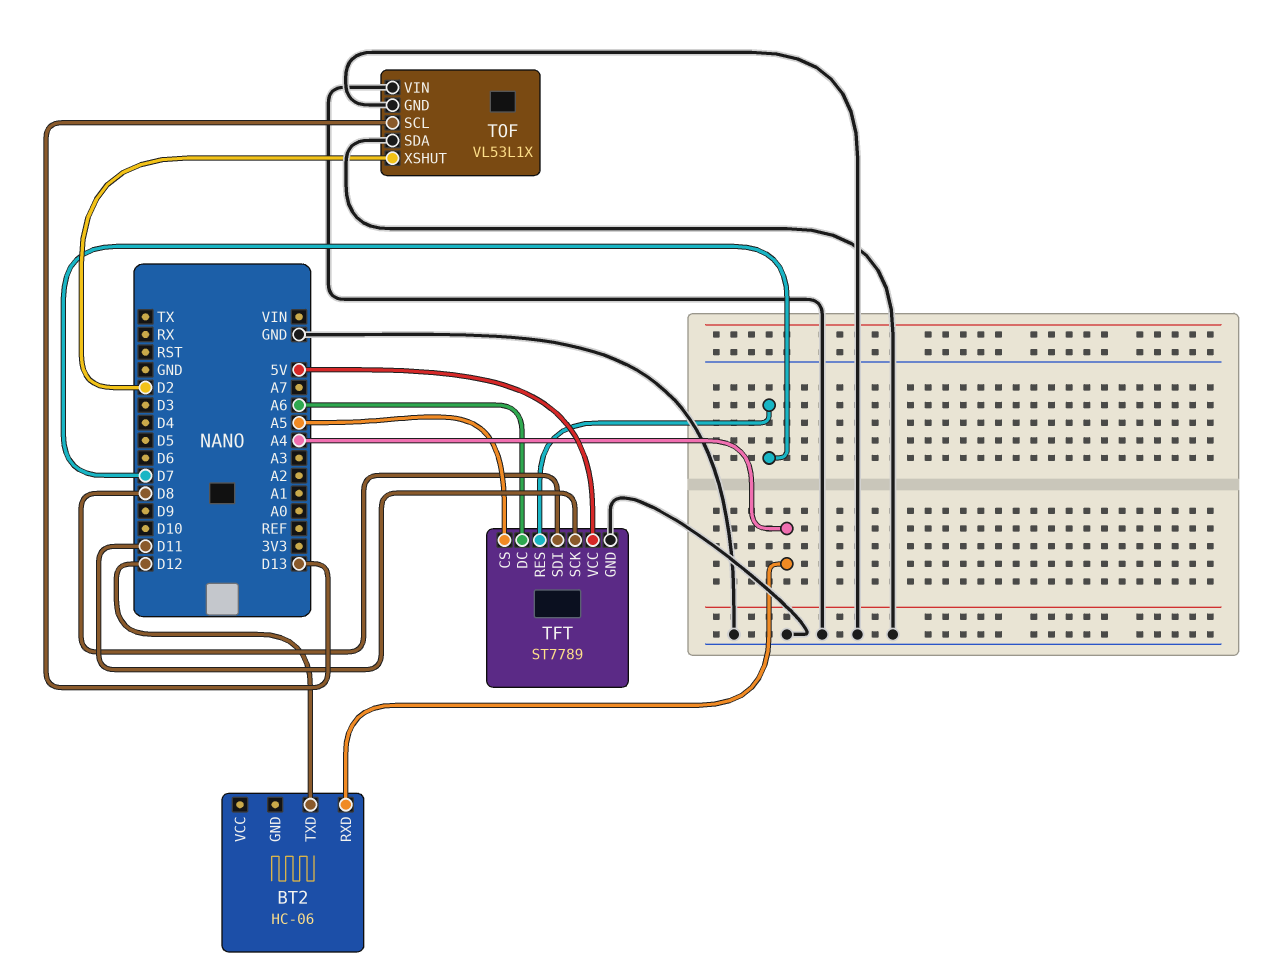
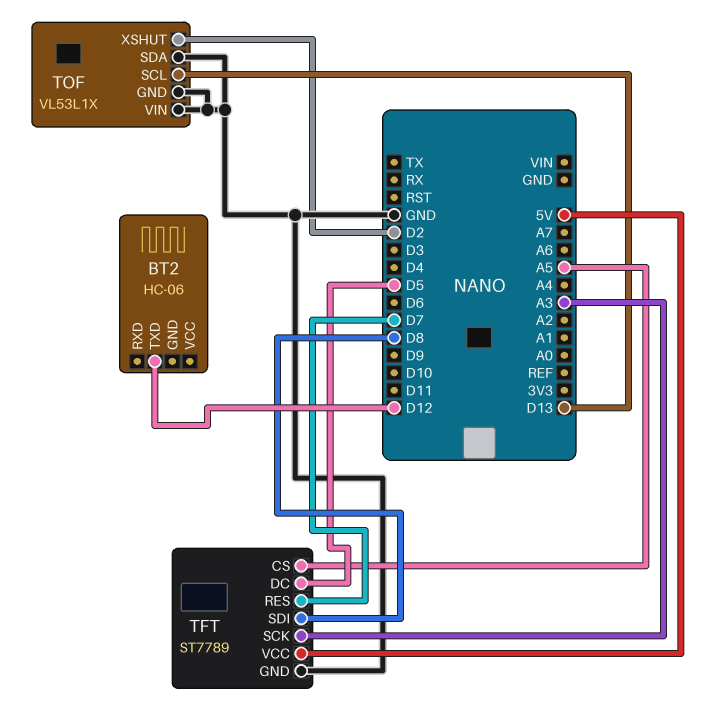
BT2 pin RXD: A4 -> none
TFT pin DC: A6 -> D5
TFT pin SCK: D11 -> A3

